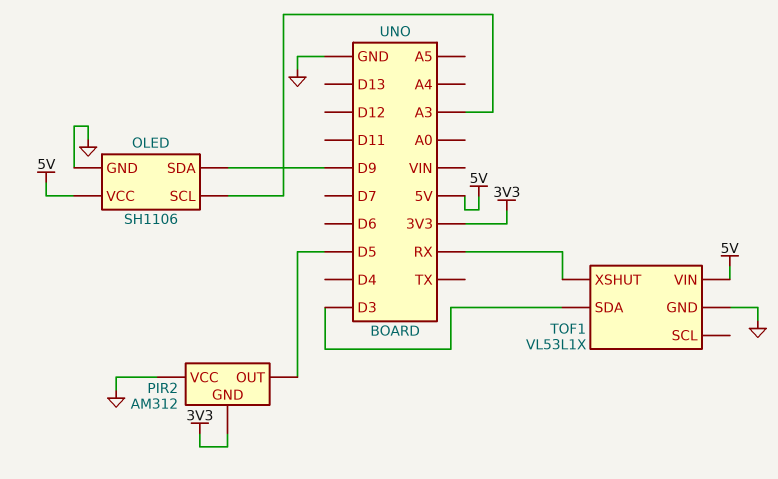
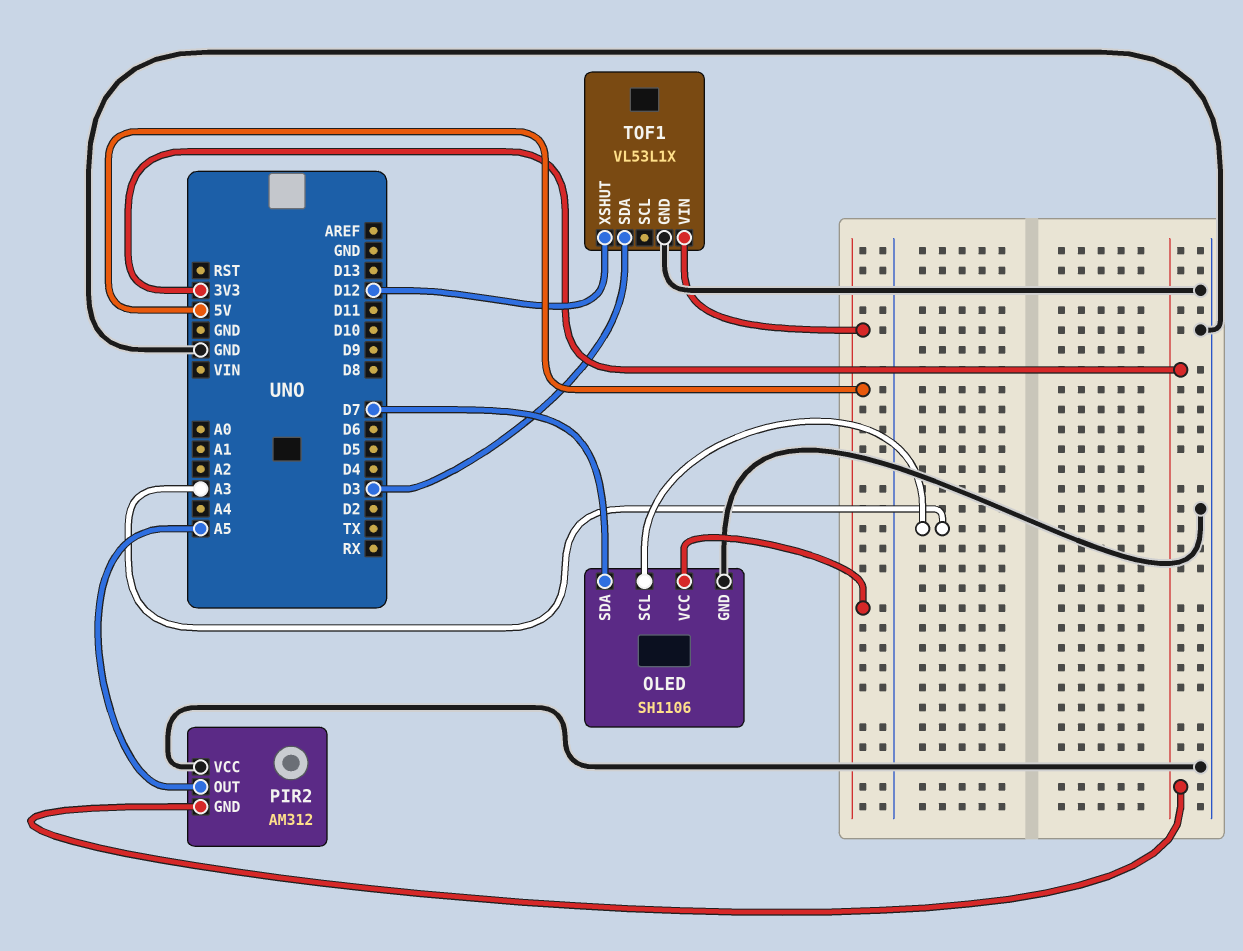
OLED pin SDA: D9 -> D7
PIR2 pin OUT: D5 -> A5
TOF1 pin XSHUT: RX -> D12

